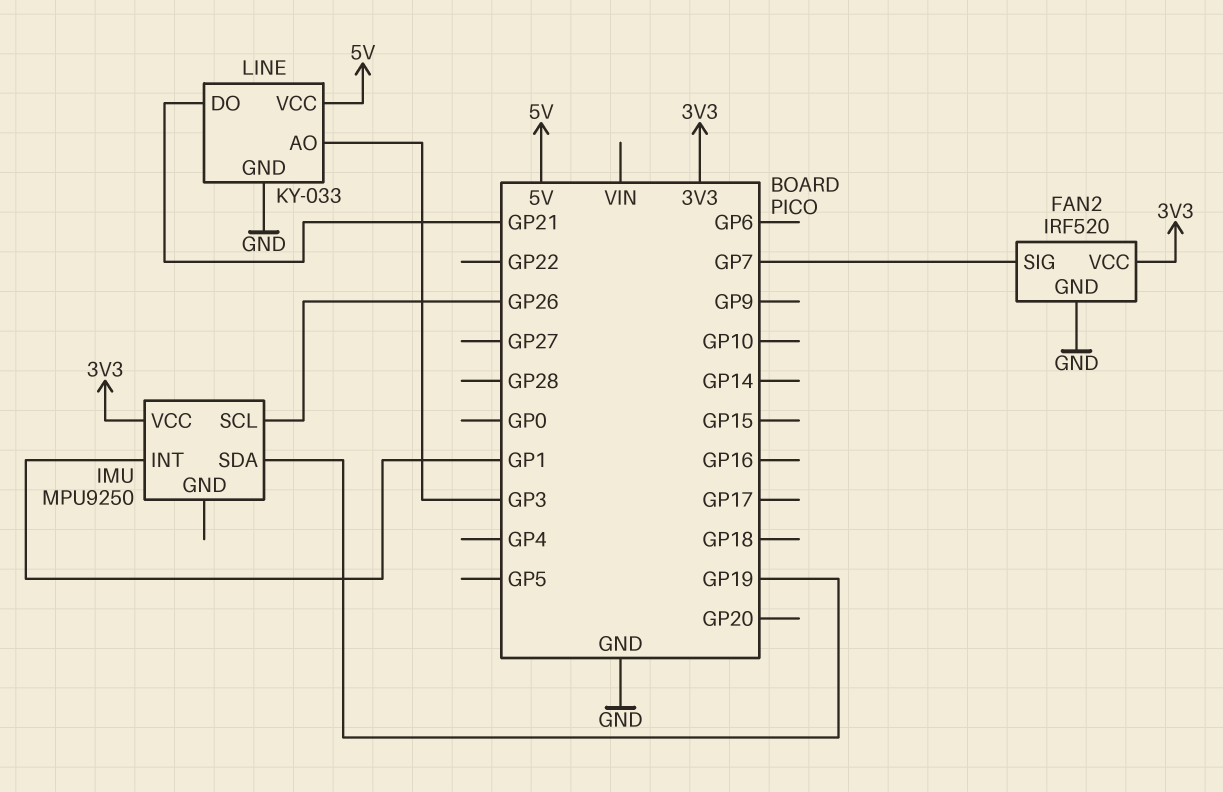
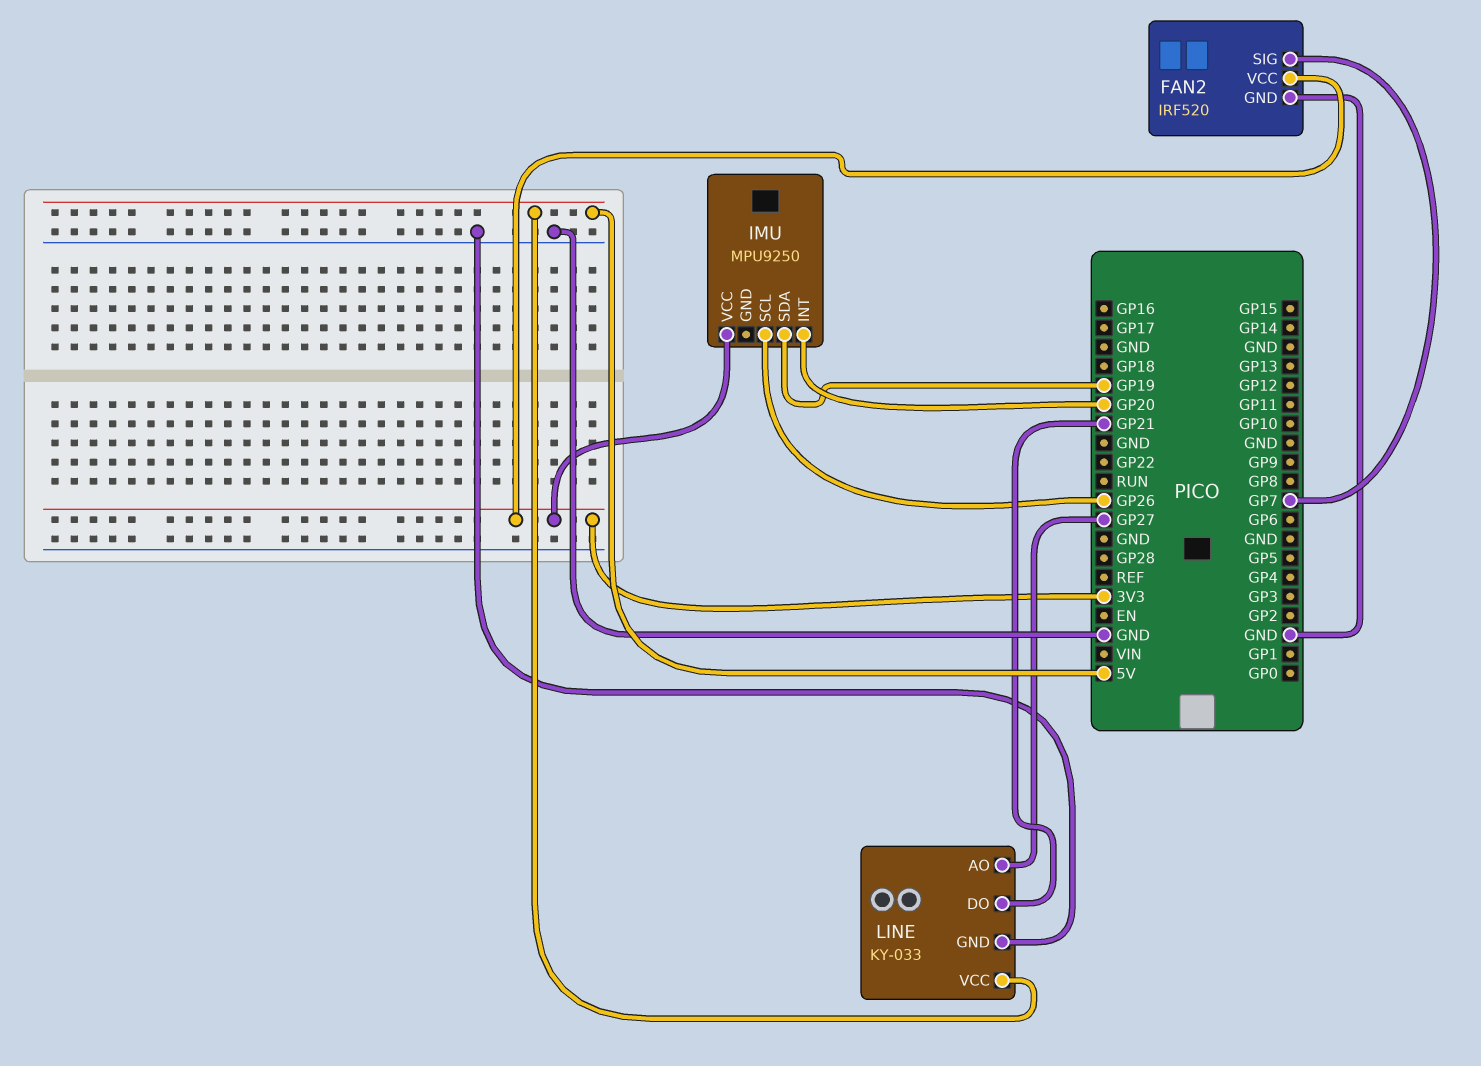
IMU pin INT: GP1 -> GP20
LINE pin AO: GP3 -> GP27

